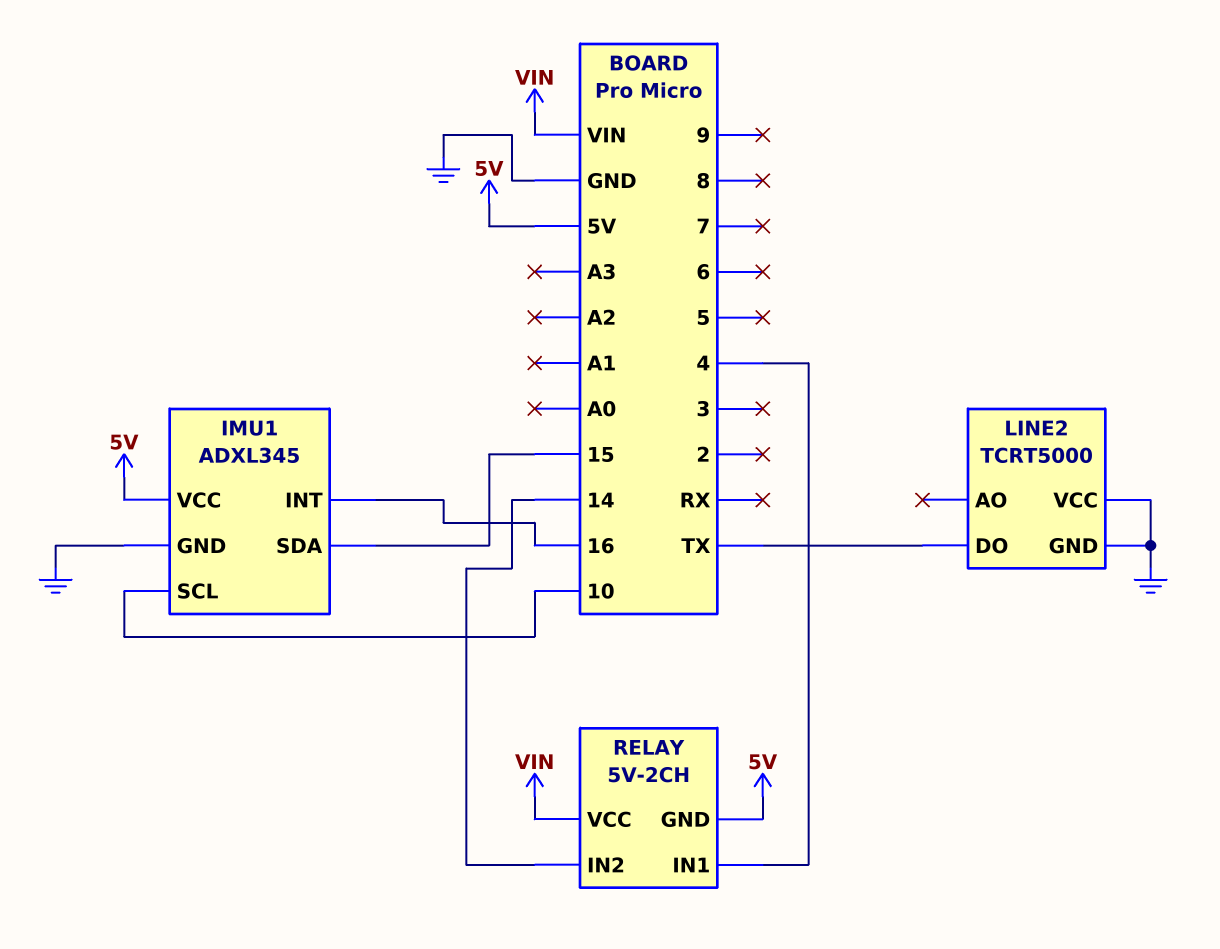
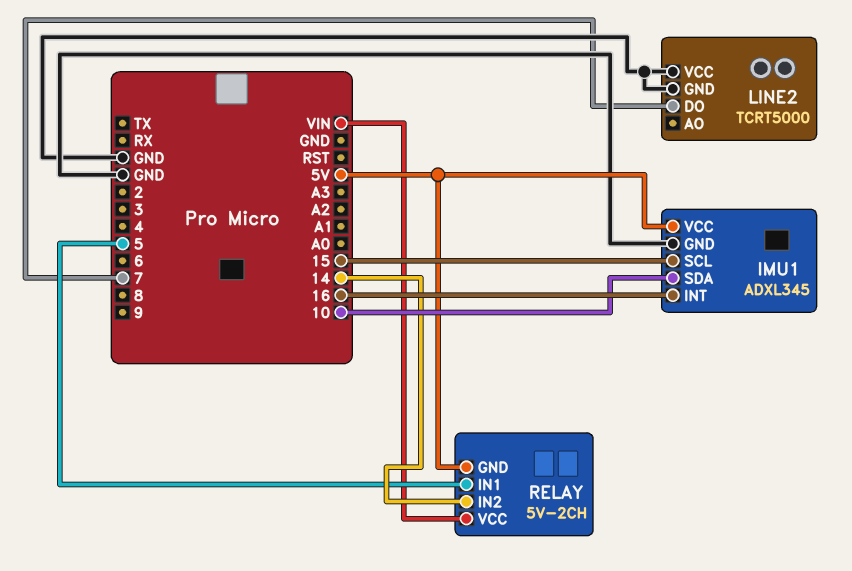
IMU1 pin SCL: 10 -> 15
IMU1 pin SDA: 15 -> 10
LINE2 pin DO: TX -> 7
RELAY pin IN1: 4 -> 5

